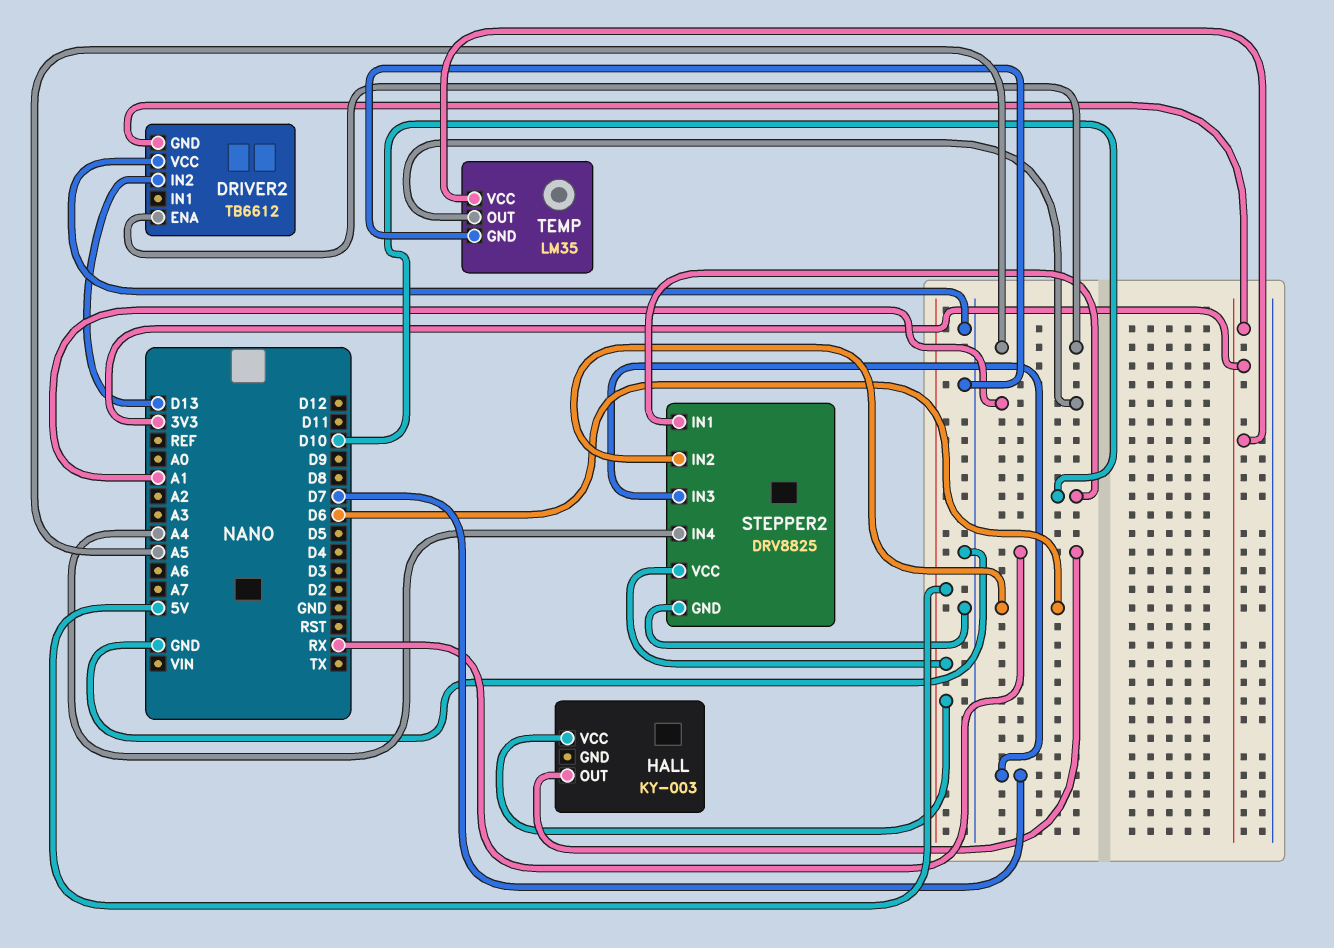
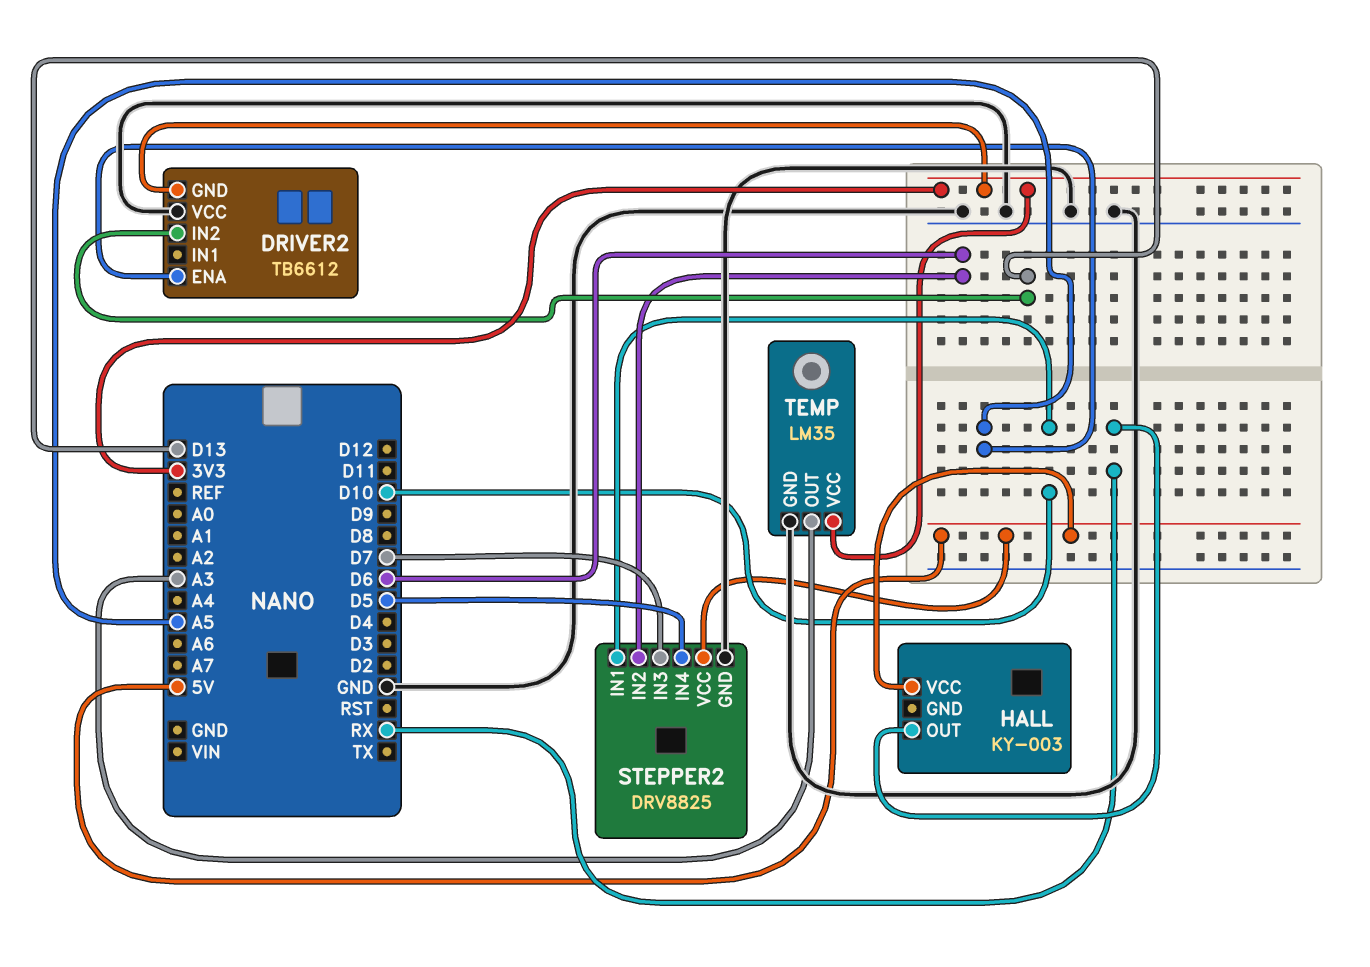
STEPPER2 pin IN4: A4 -> D5
TEMP pin OUT: A1 -> A3

